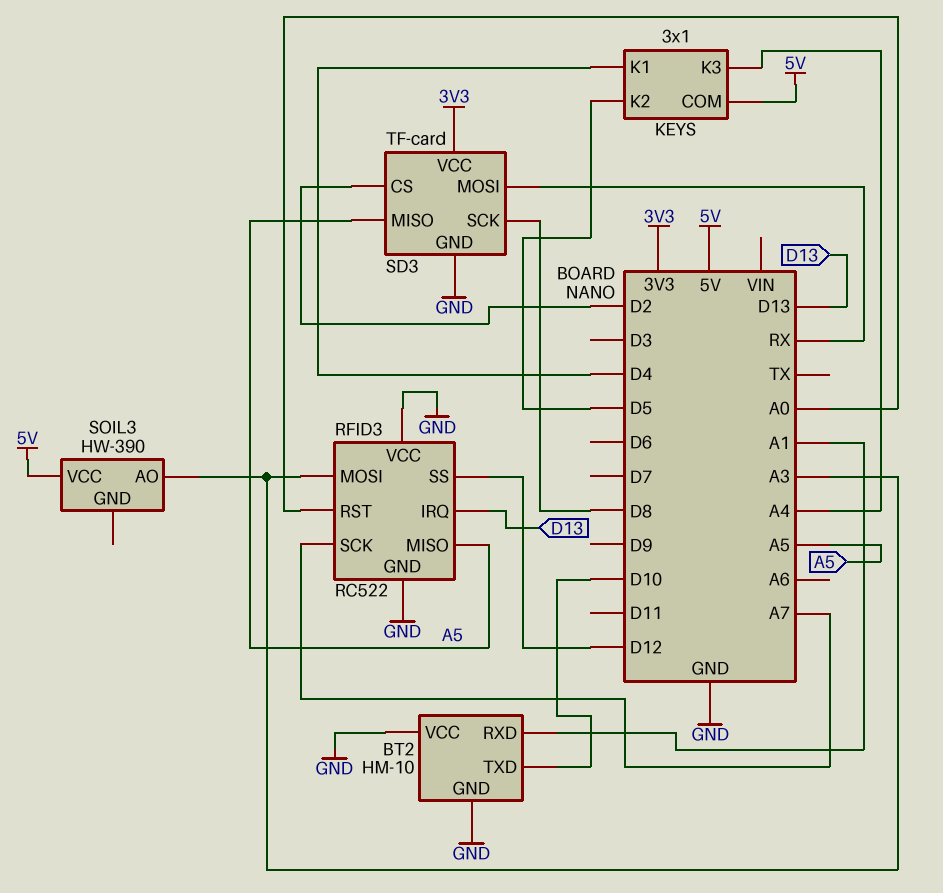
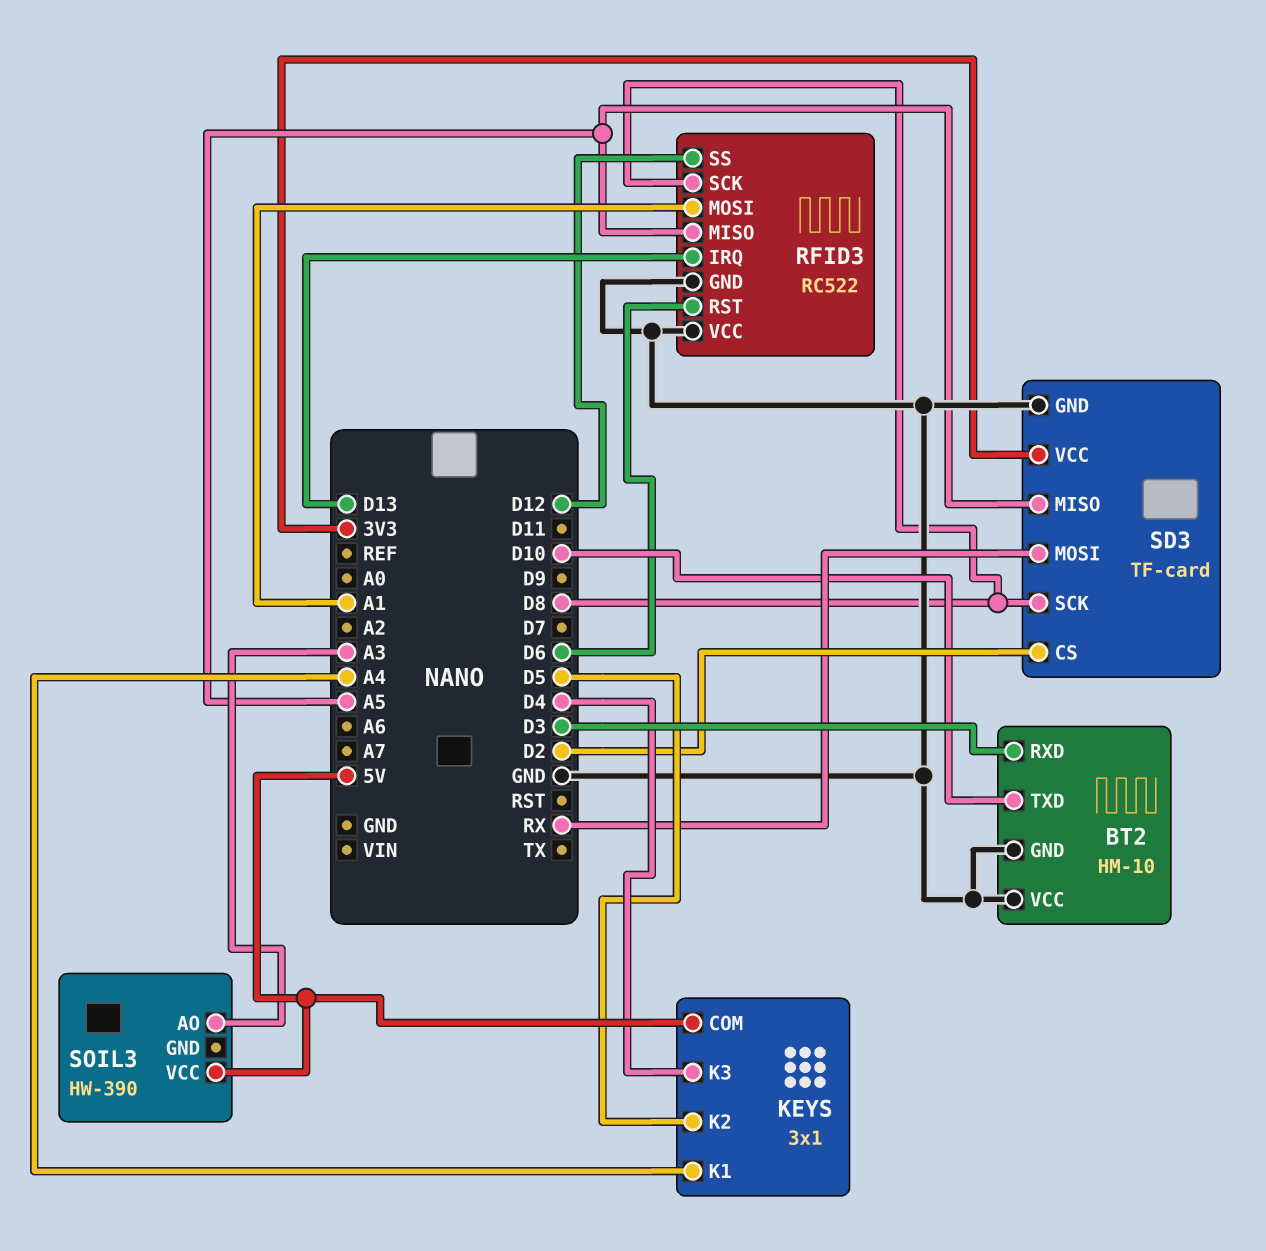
BT2 pin RXD: A1 -> D3
KEYS pin K1: D4 -> A4
KEYS pin K3: A4 -> D4
RFID3 pin MOSI: A3 -> A1
RFID3 pin RST: A0 -> D6
RFID3 pin SCK: A7 -> D8

